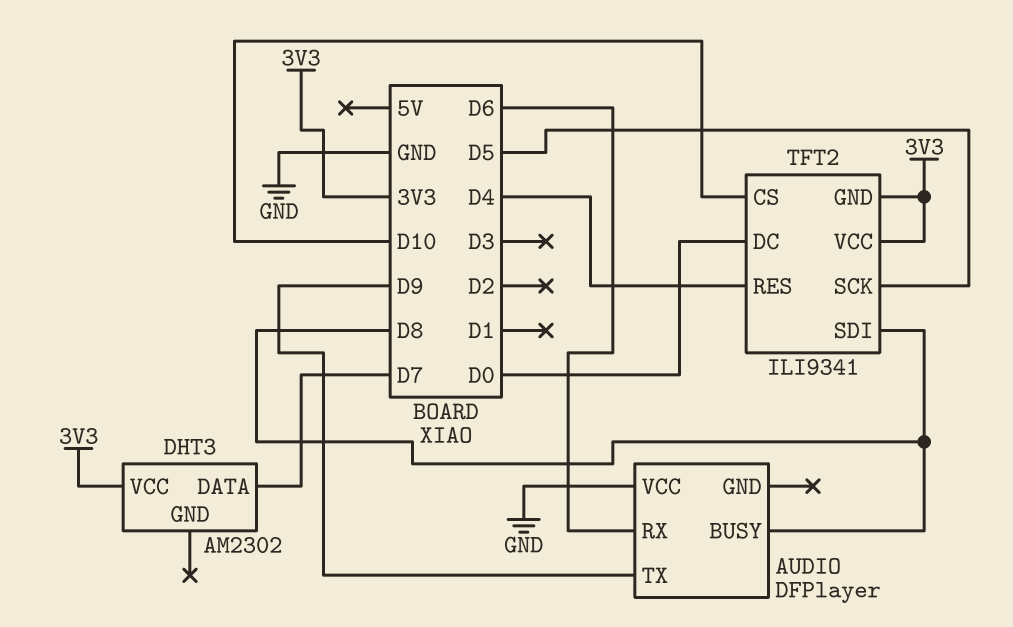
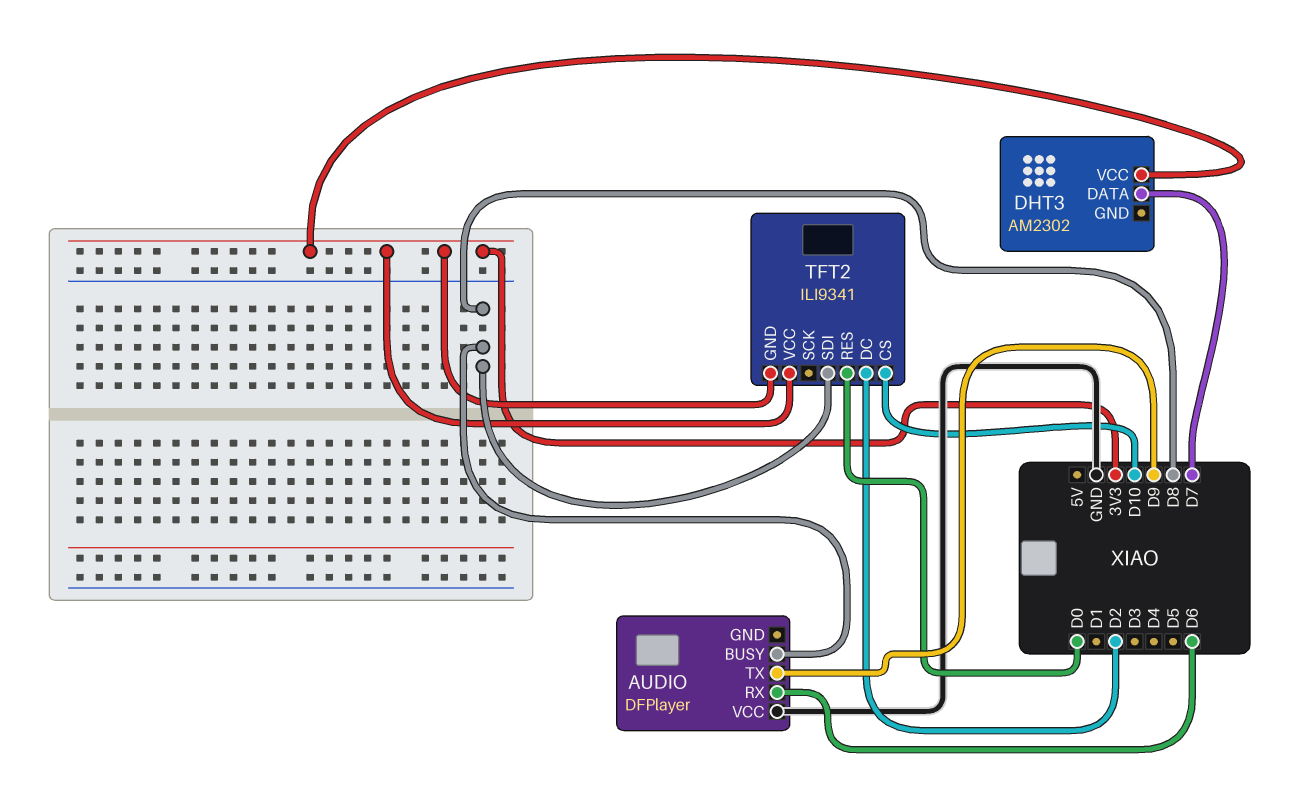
TFT2 pin DC: D0 -> D2
TFT2 pin RES: D4 -> D0
TFT2 pin SCK: D5 -> none

